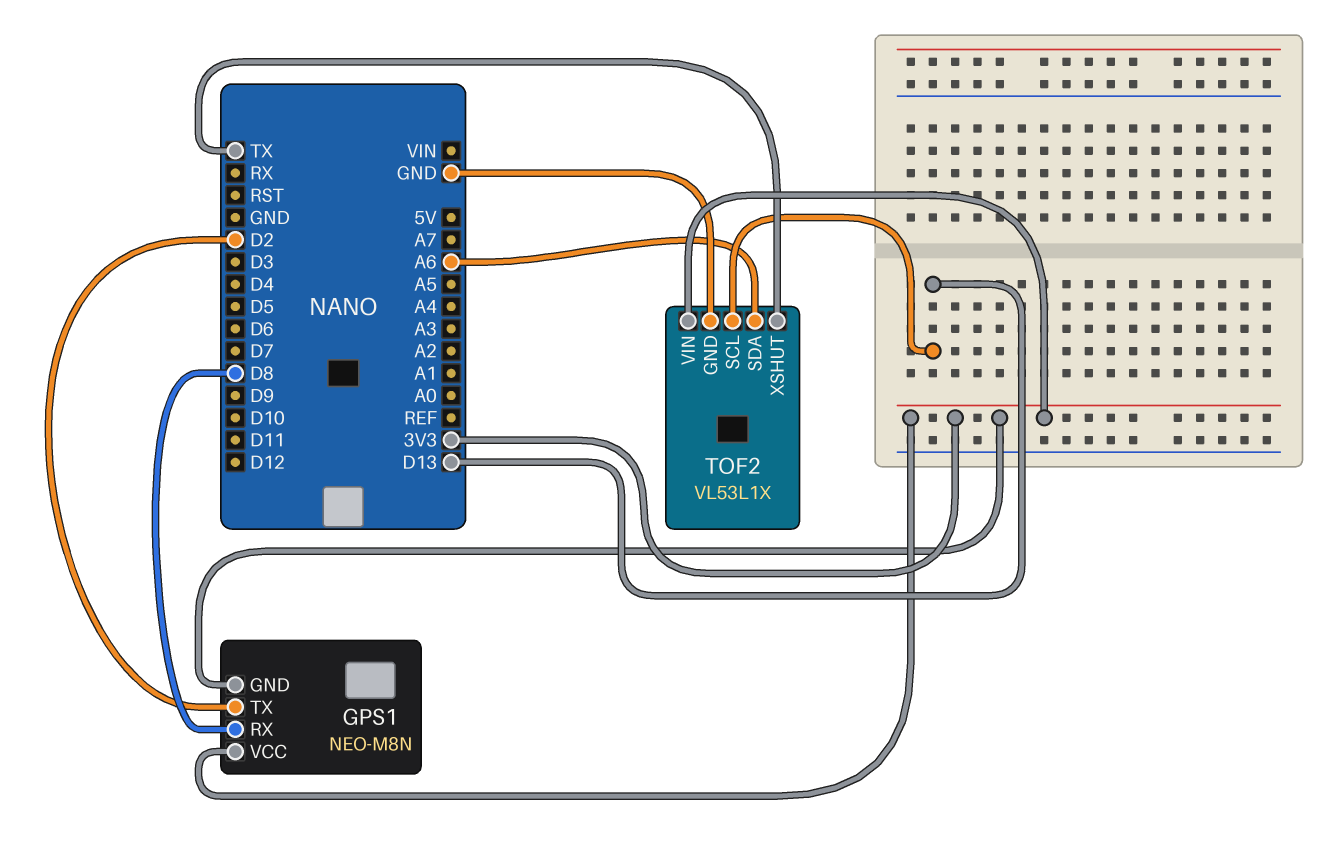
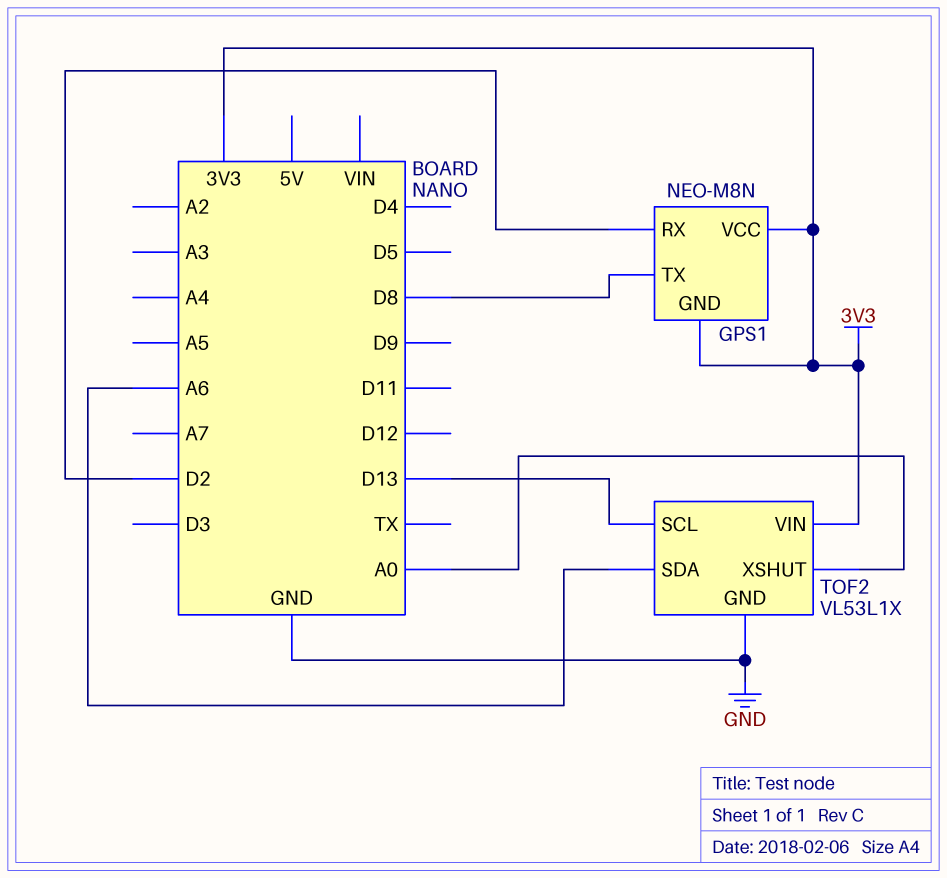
GPS1 pin RX: D8 -> D2
GPS1 pin TX: D2 -> D8
TOF2 pin XSHUT: TX -> A0

